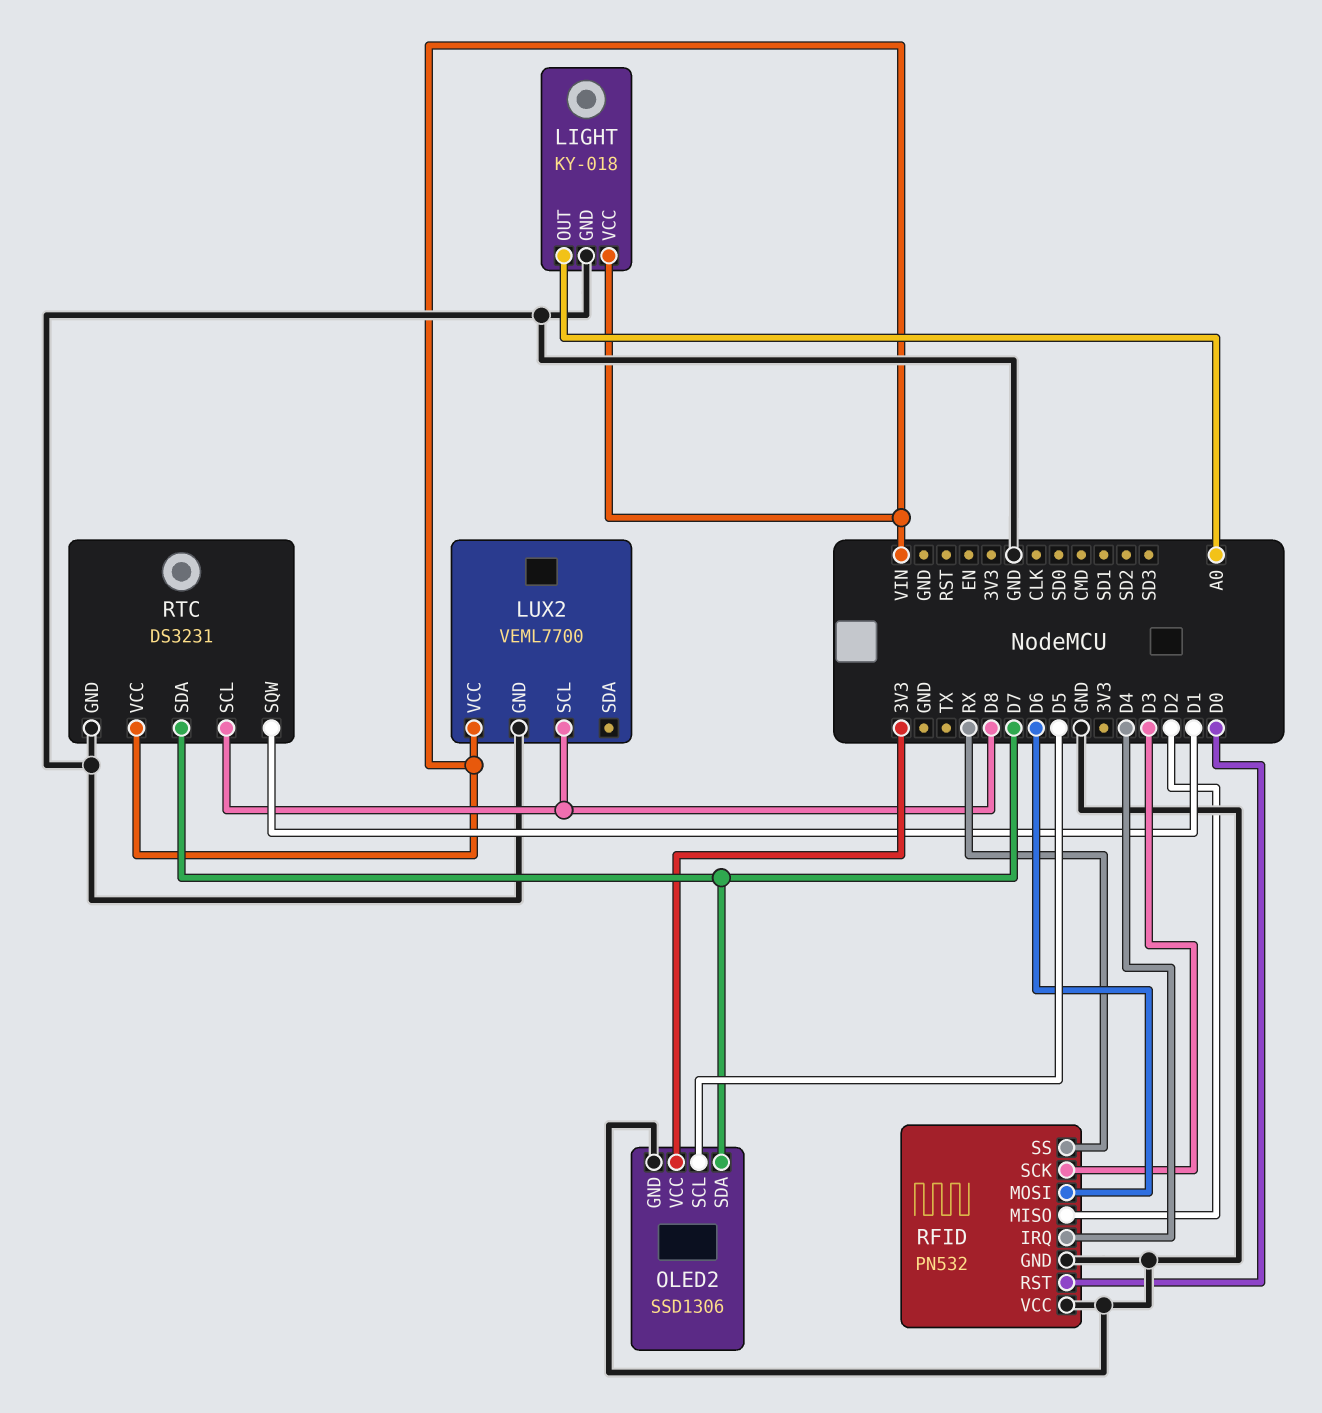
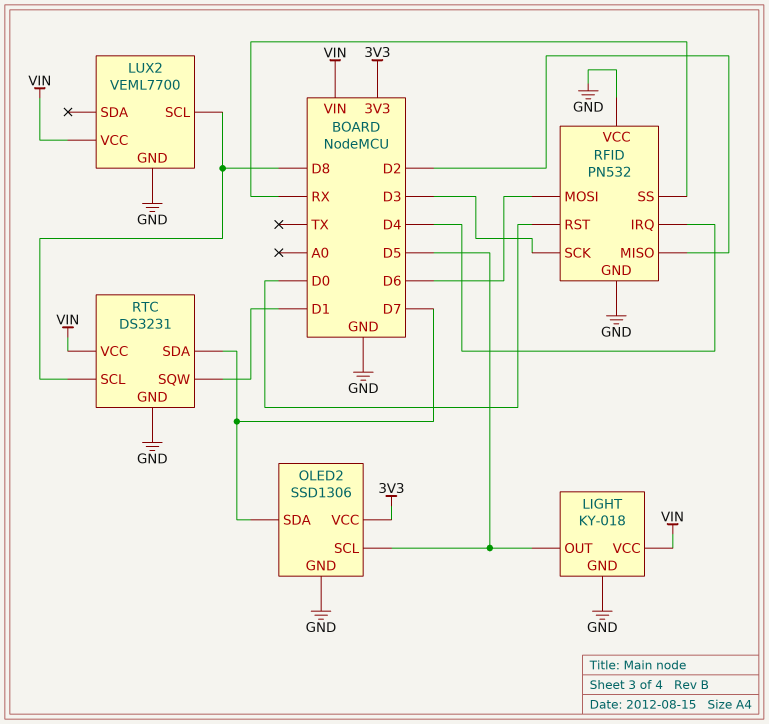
LIGHT pin OUT: A0 -> D5

